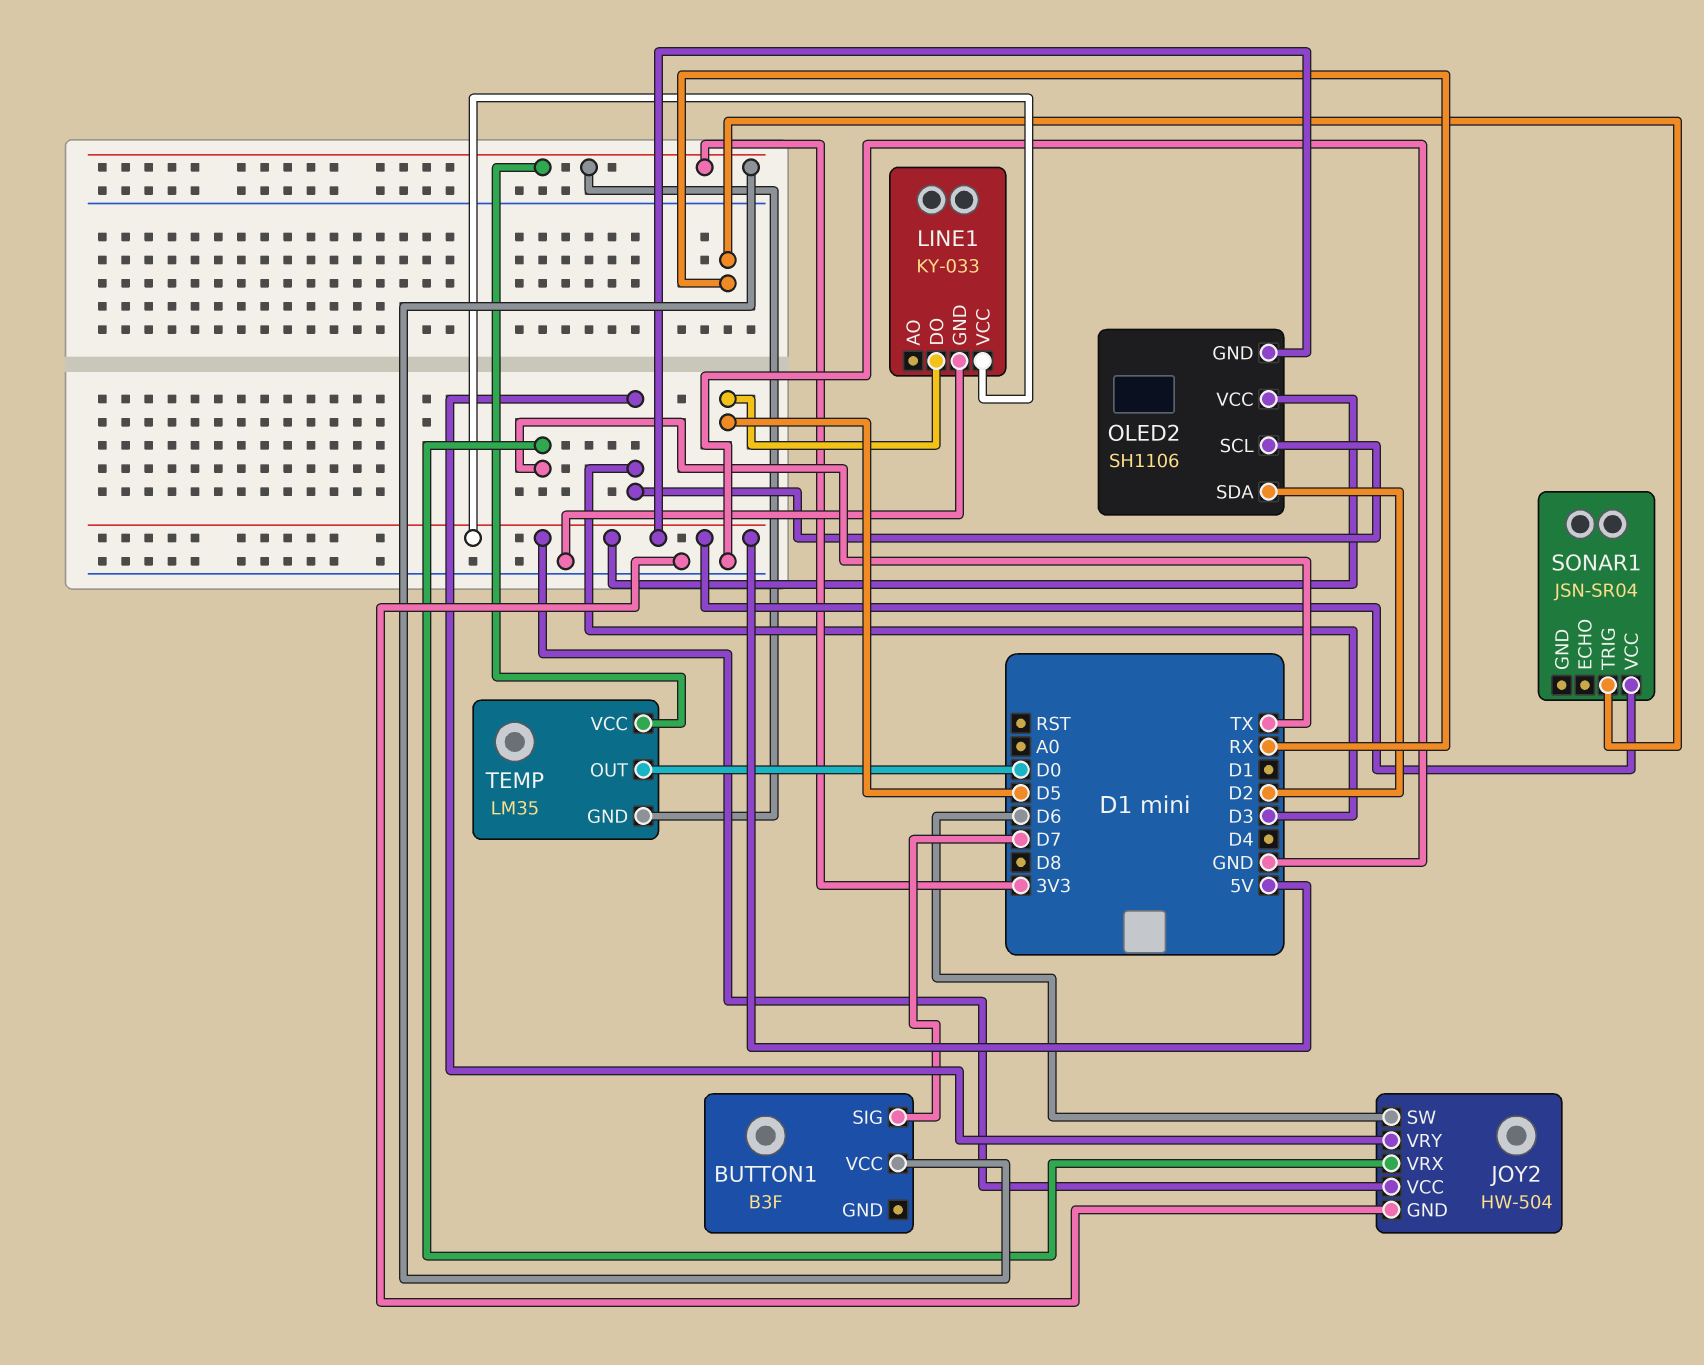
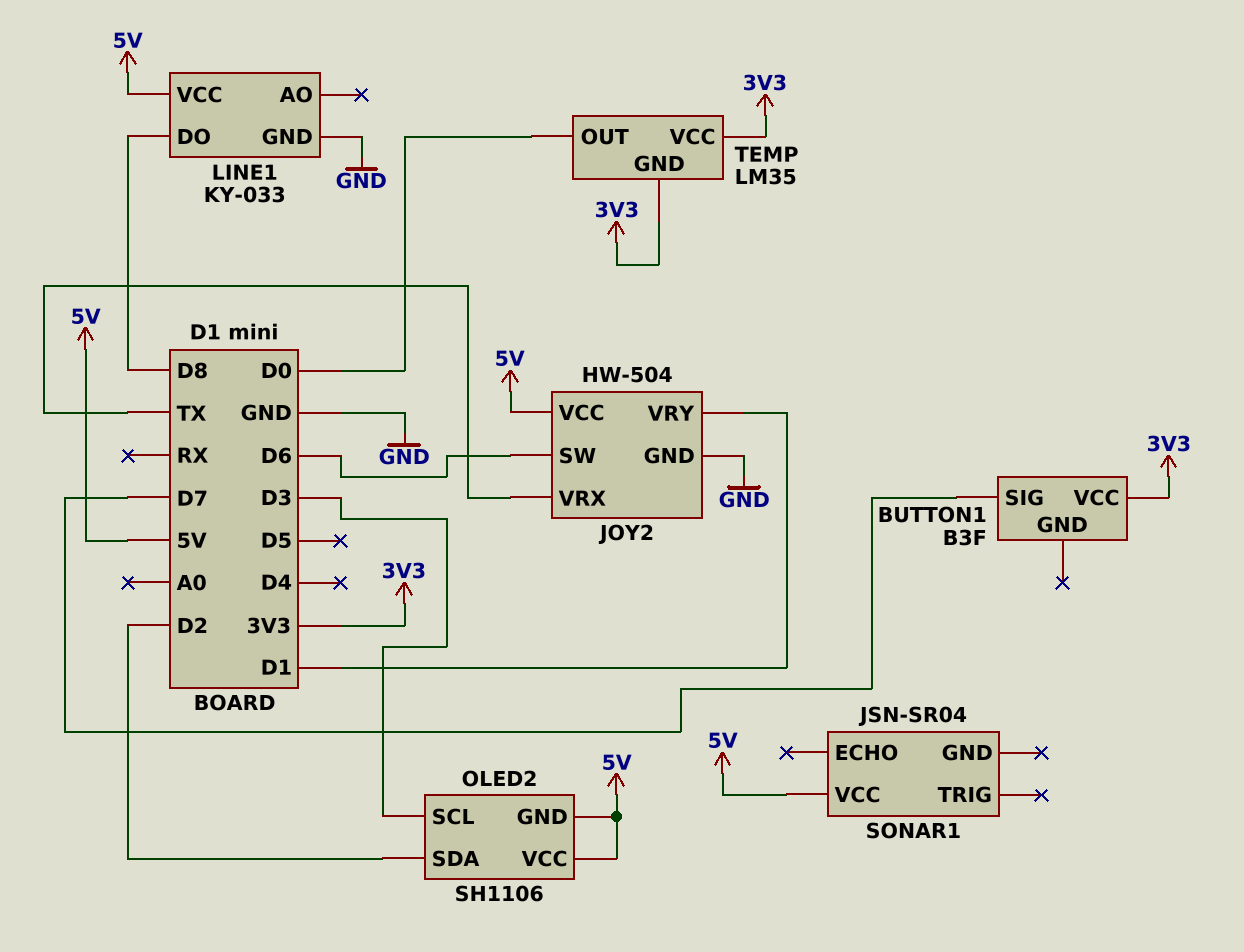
JOY2 pin VRY: D3 -> D1
LINE1 pin DO: D5 -> D8
SONAR1 pin TRIG: RX -> none

